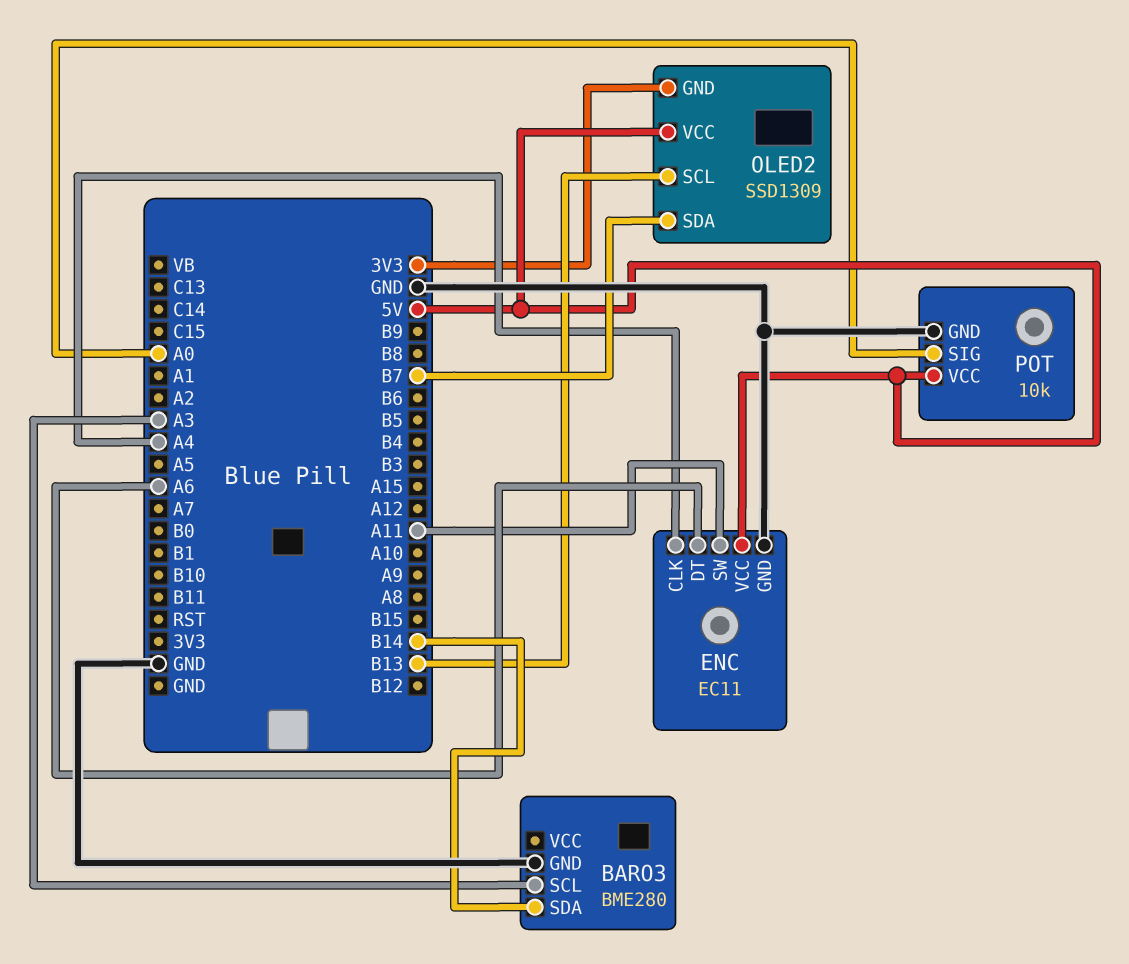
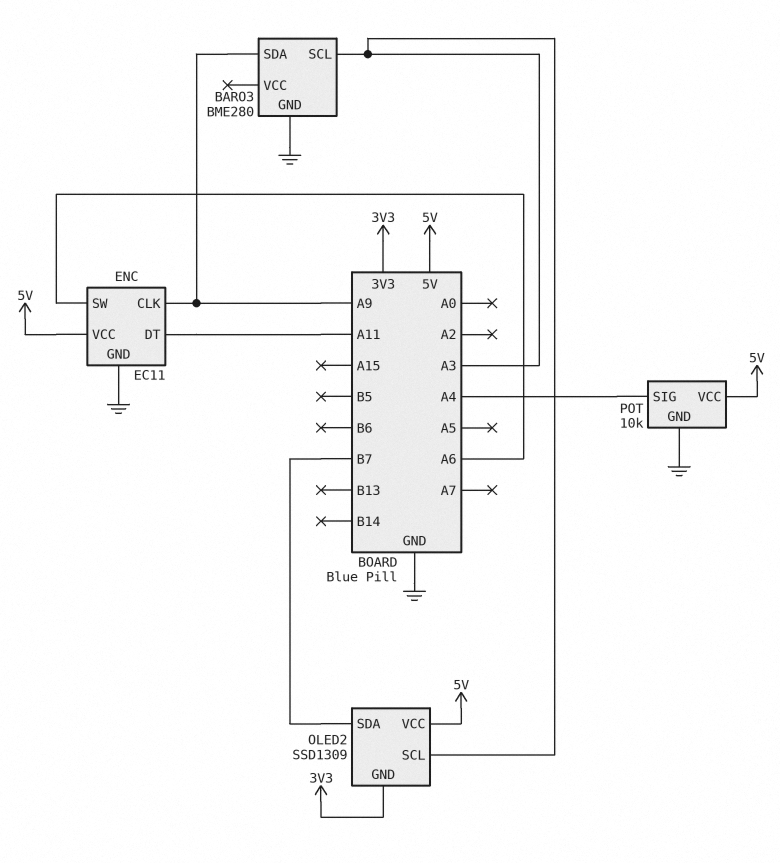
BARO3 pin SDA: B14 -> A9
ENC pin CLK: A4 -> A9
ENC pin DT: A6 -> A11
ENC pin SW: A11 -> A6
OLED2 pin SCL: B13 -> A3
POT pin SIG: A0 -> A4

